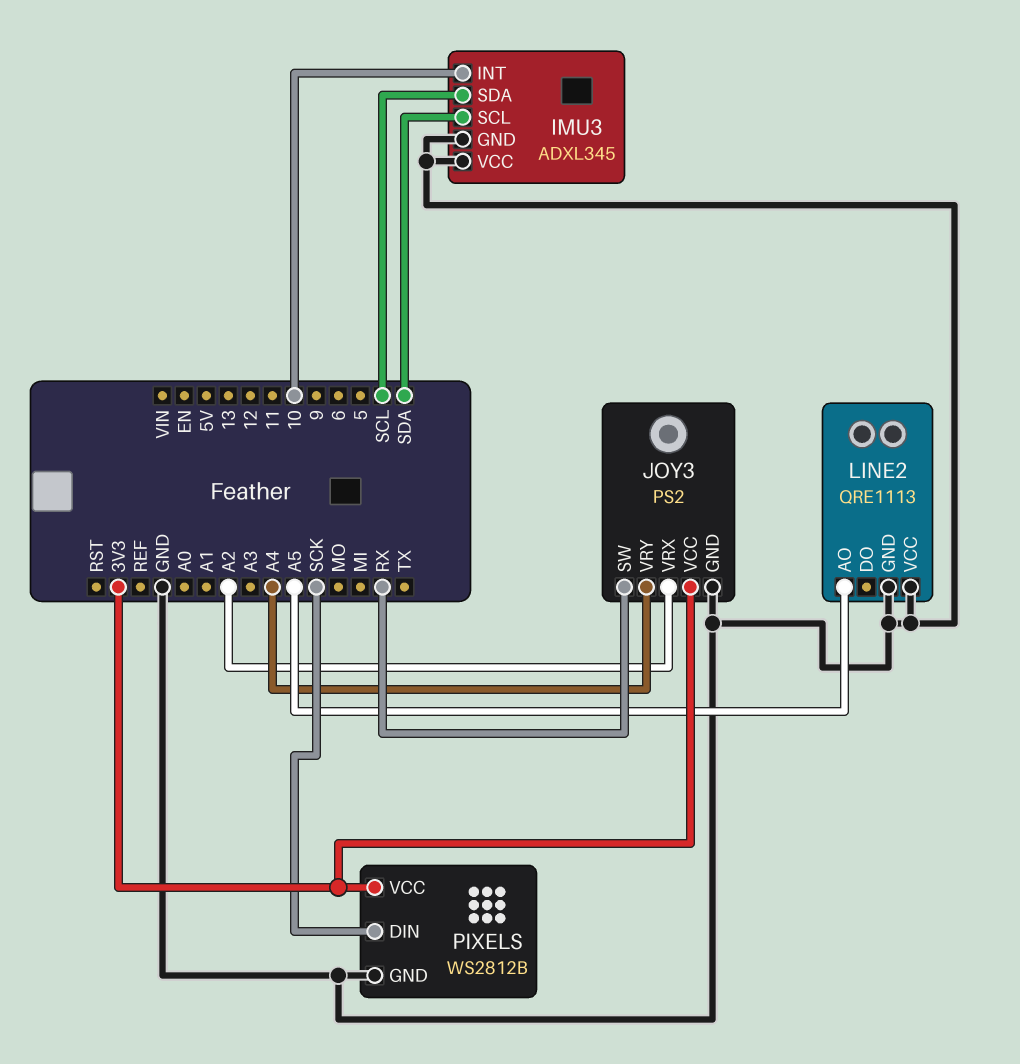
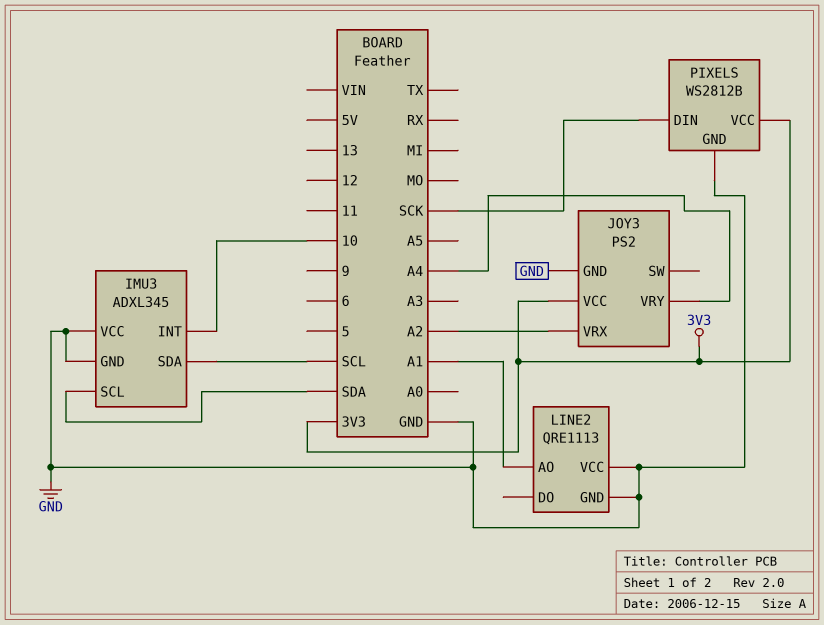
JOY3 pin SW: RX -> none
LINE2 pin AO: A5 -> A1

